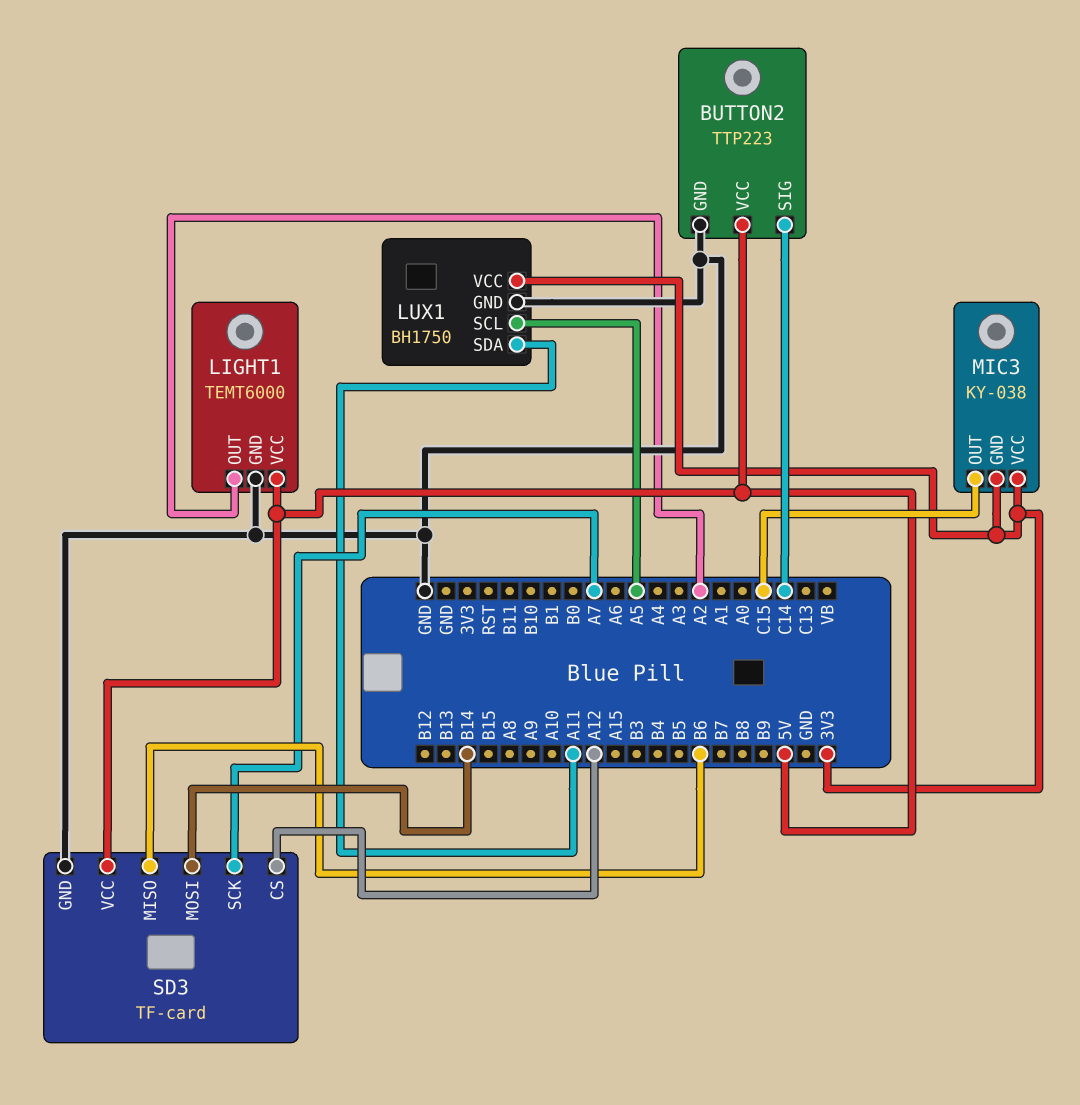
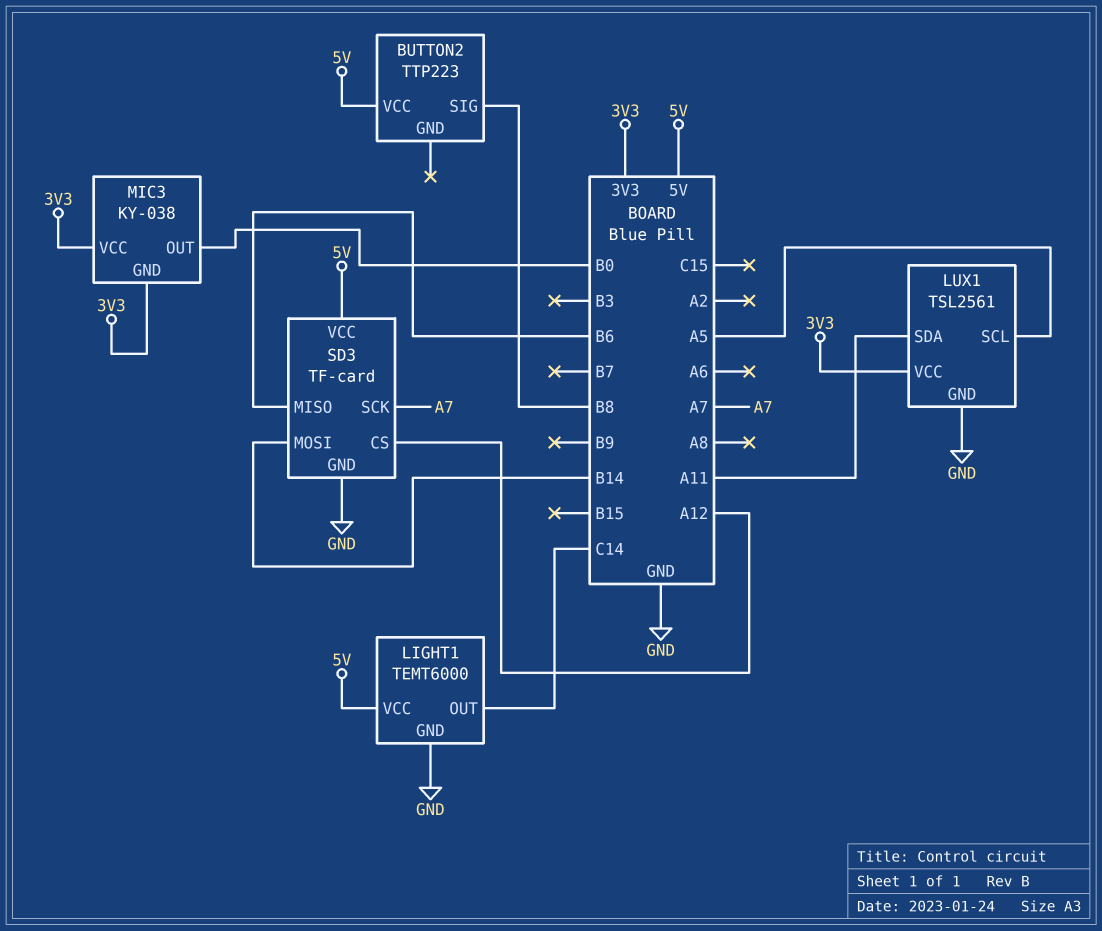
BUTTON2 pin GND: GND -> none
BUTTON2 pin SIG: C14 -> B8
LIGHT1 pin OUT: A2 -> C14
LUX1: BH1750 -> TSL2561
MIC3 pin OUT: C15 -> B0

